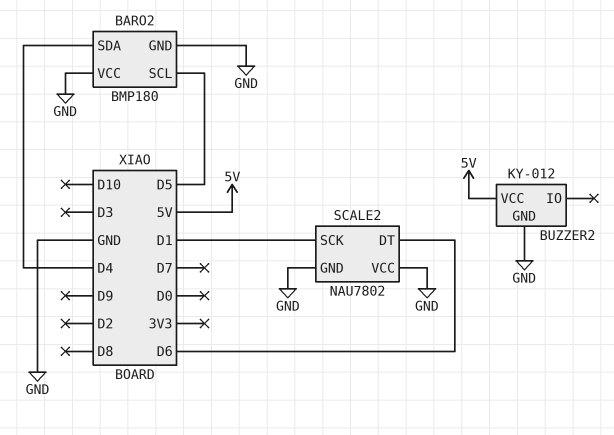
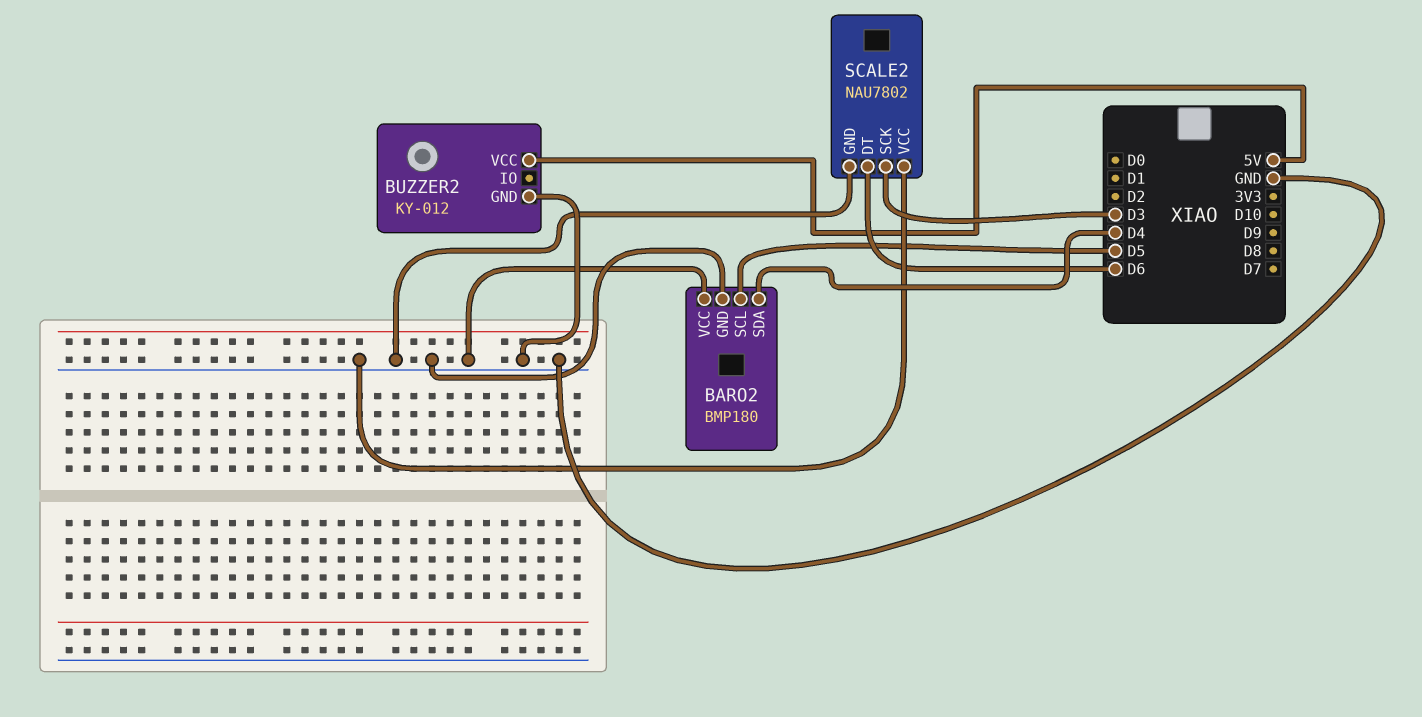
SCALE2 pin SCK: D1 -> D3

